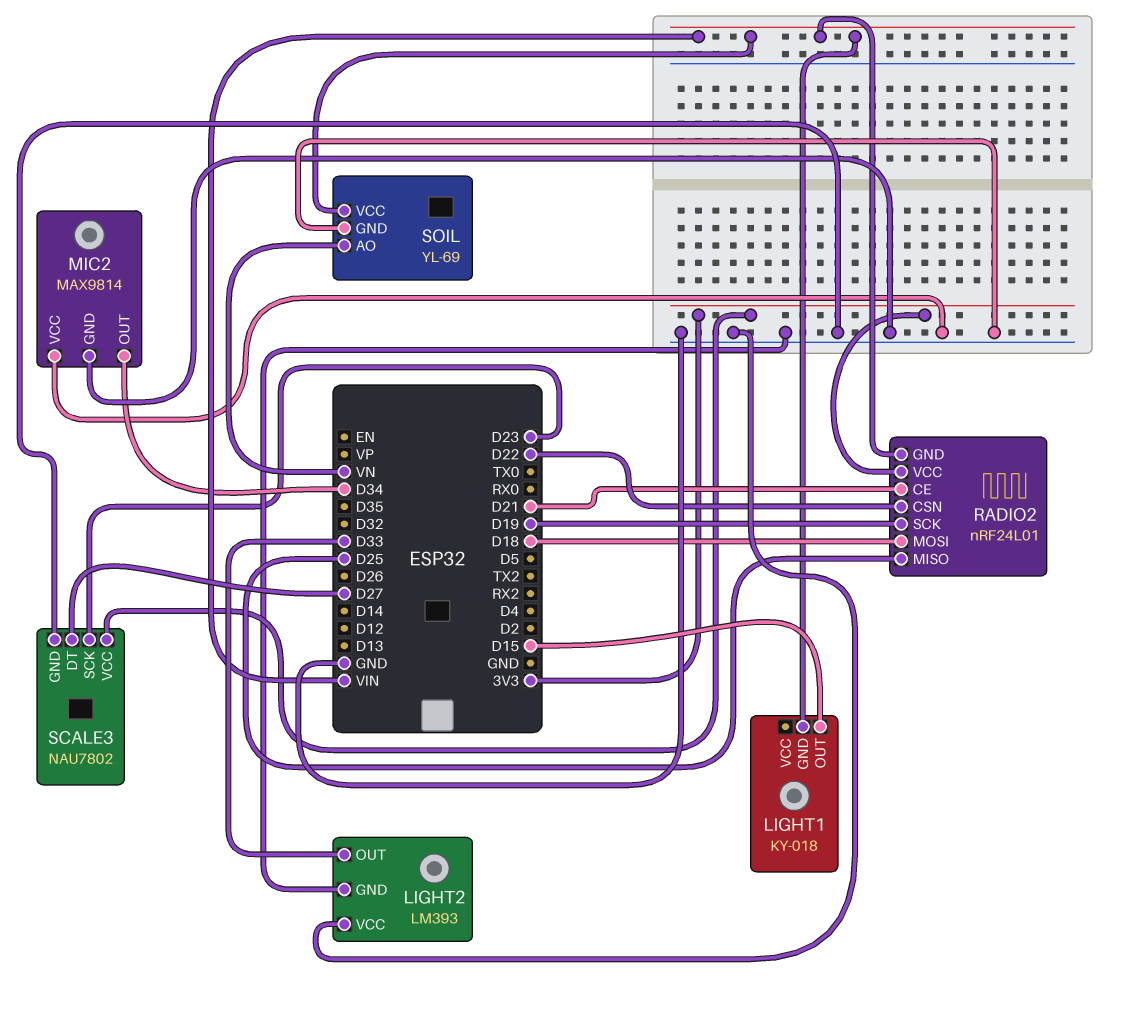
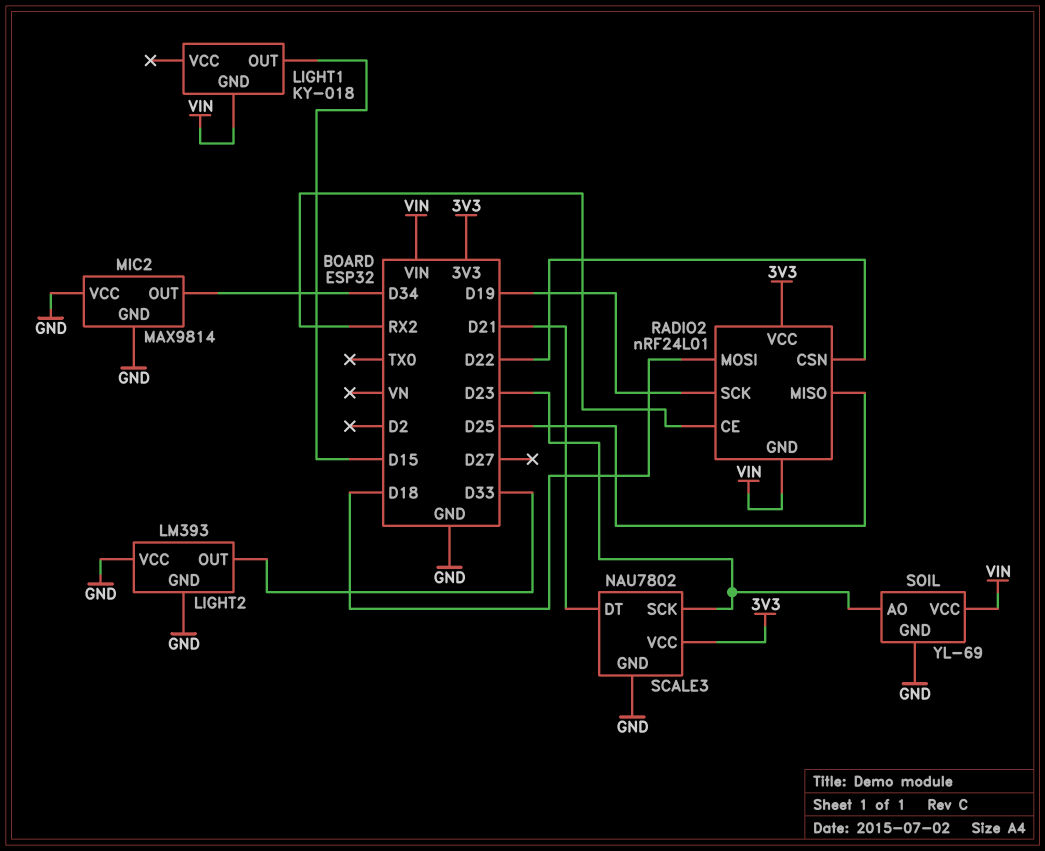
RADIO2 pin CE: D21 -> RX2
SCALE3 pin DT: D27 -> D21
SOIL pin AO: VN -> D23

